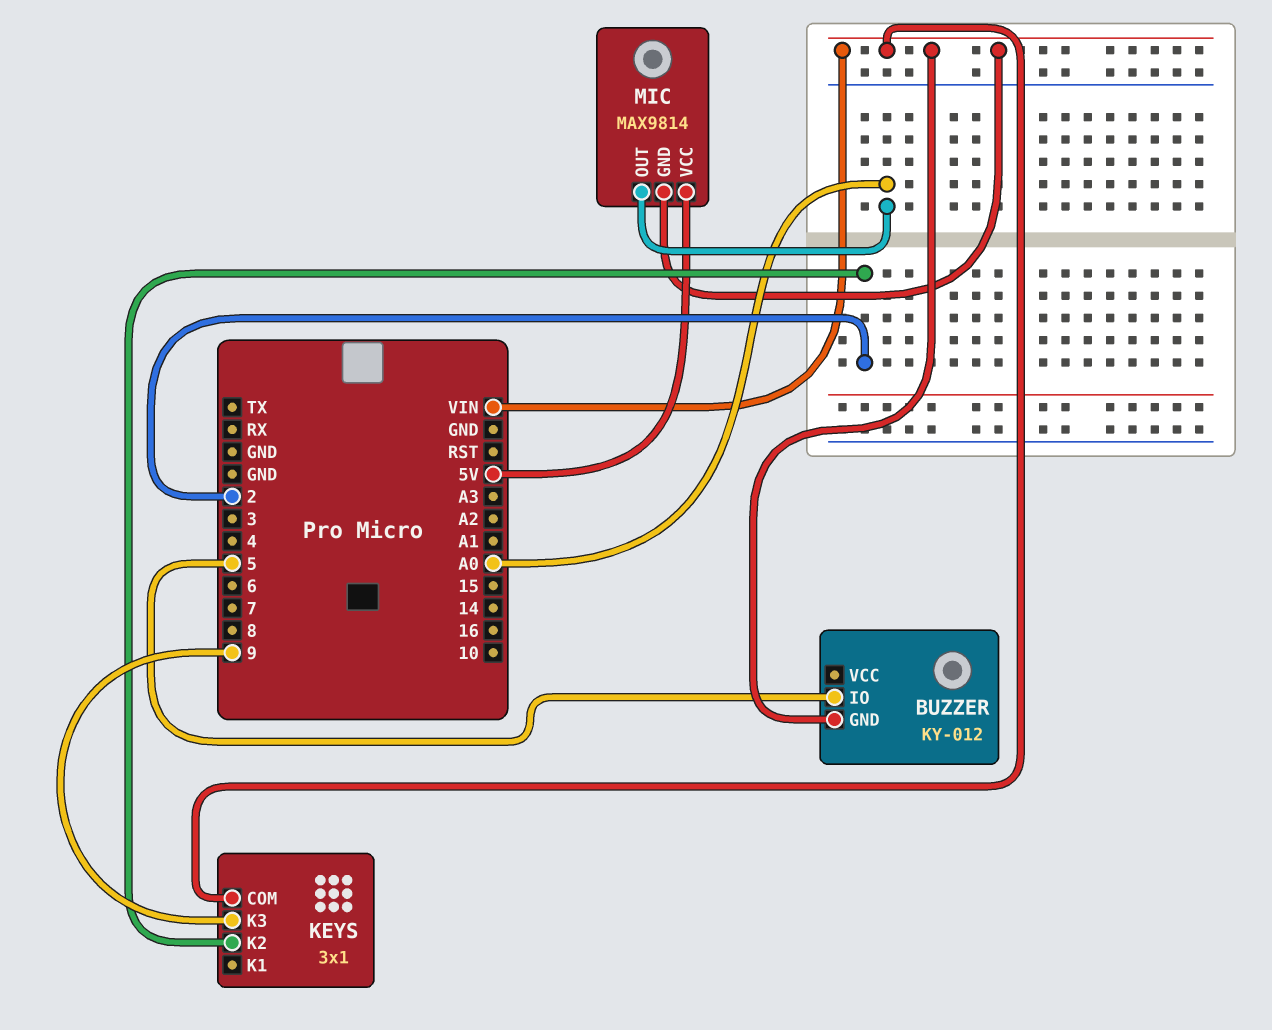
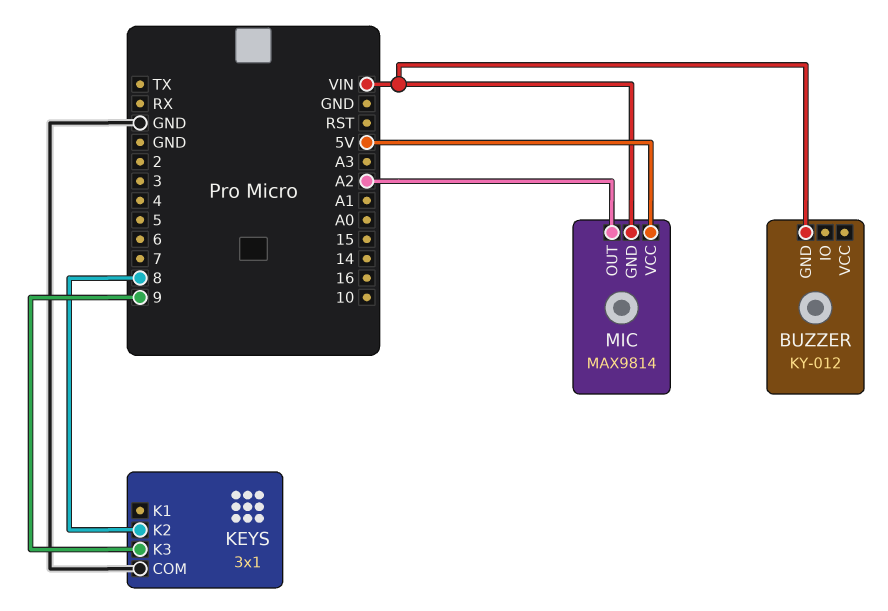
BUZZER pin IO: 5 -> none
KEYS pin COM: VIN -> GND
KEYS pin K2: 2 -> 8
MIC pin OUT: A0 -> A2

